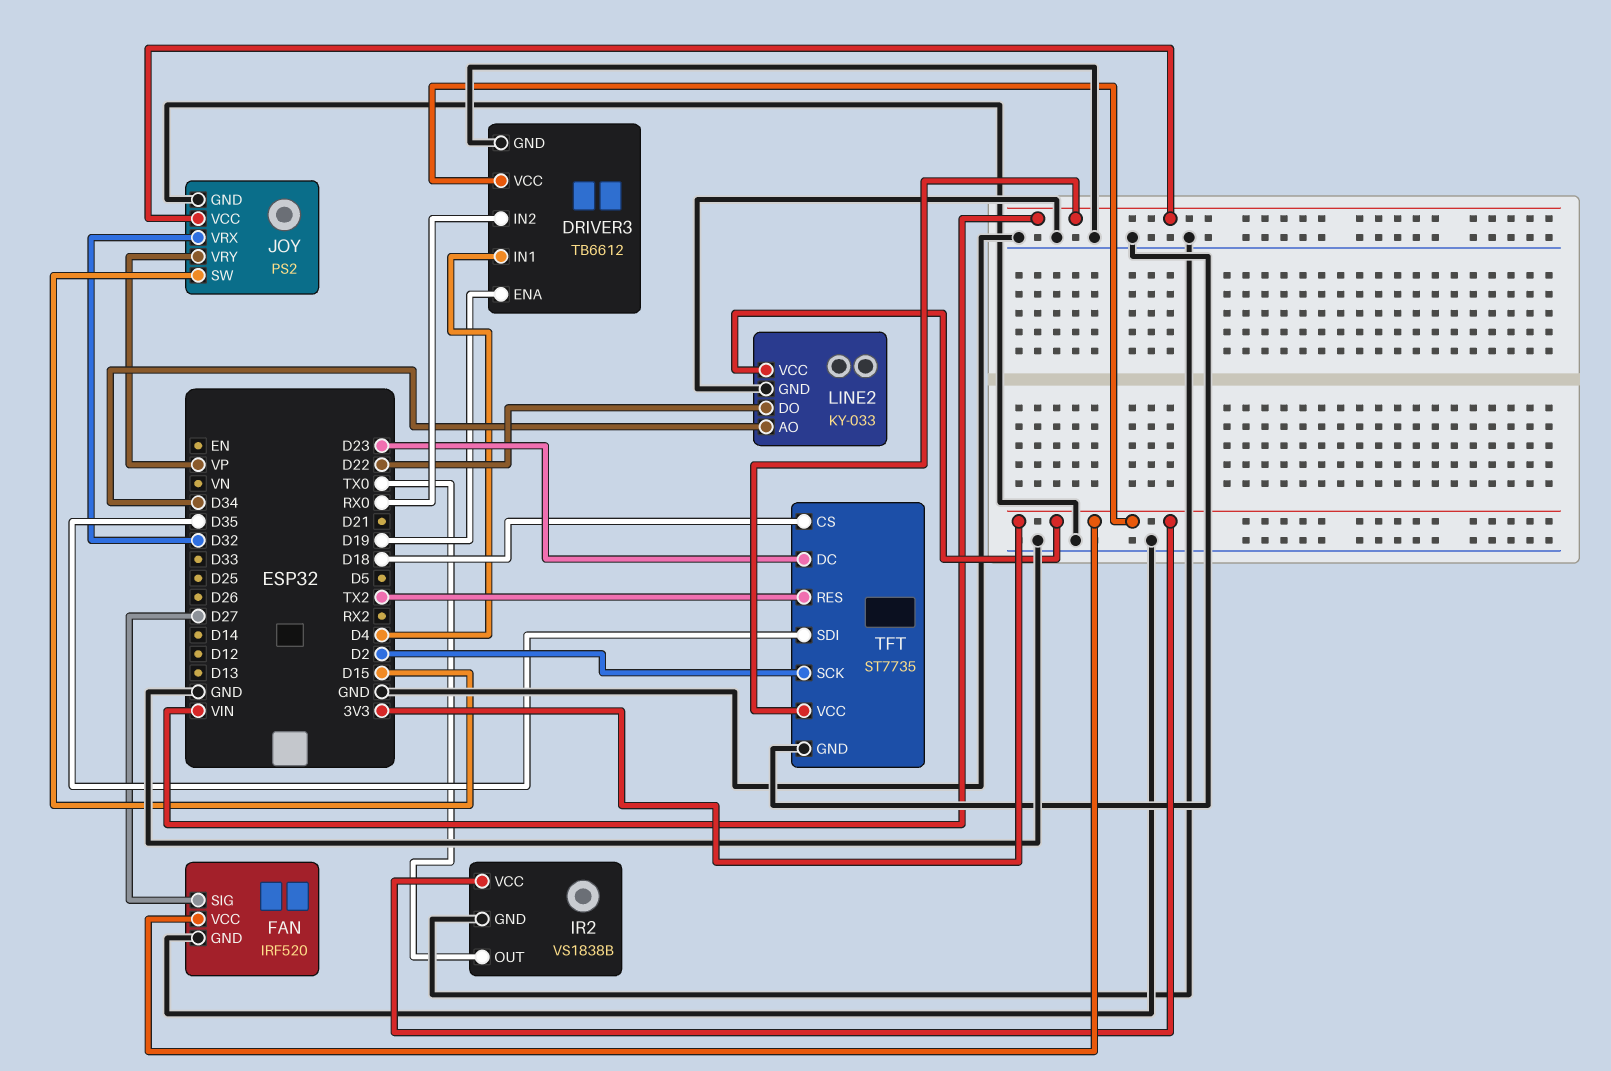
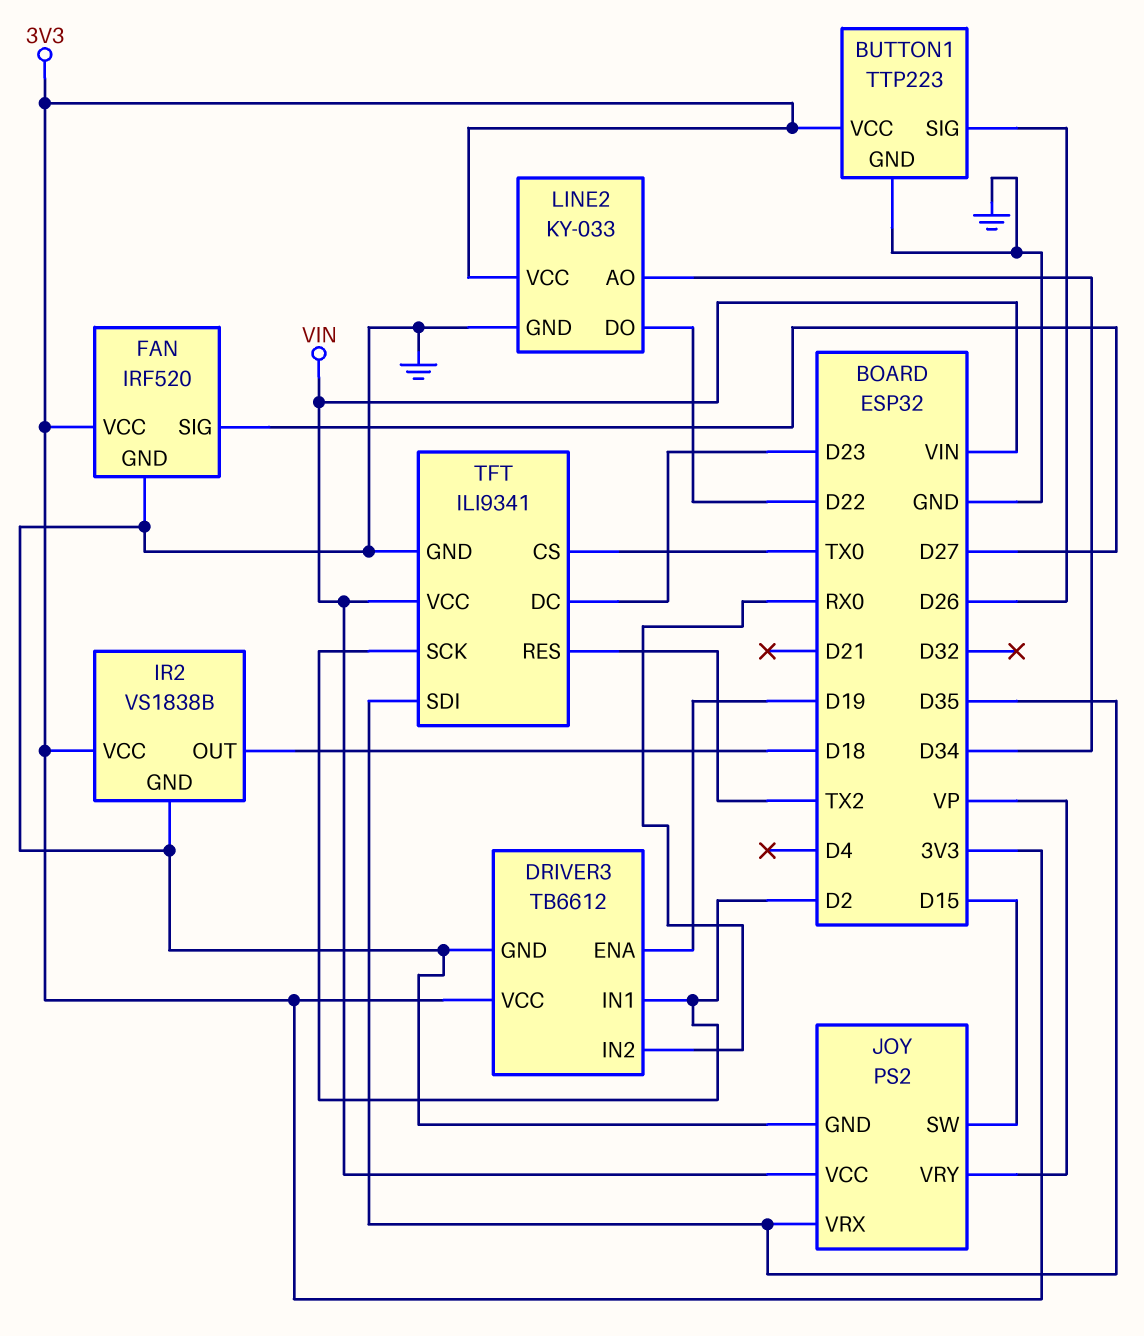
BUTTON1: none -> TTP223
BUTTON1 pin GND: none -> GND
BUTTON1 pin SIG: none -> D26
BUTTON1 pin VCC: none -> 3V3
DRIVER3 pin IN1: D4 -> D2
IR2 pin OUT: TX0 -> D18
JOY pin VRX: D32 -> D35
TFT: ST7735 -> ILI9341
TFT pin CS: D18 -> TX0

